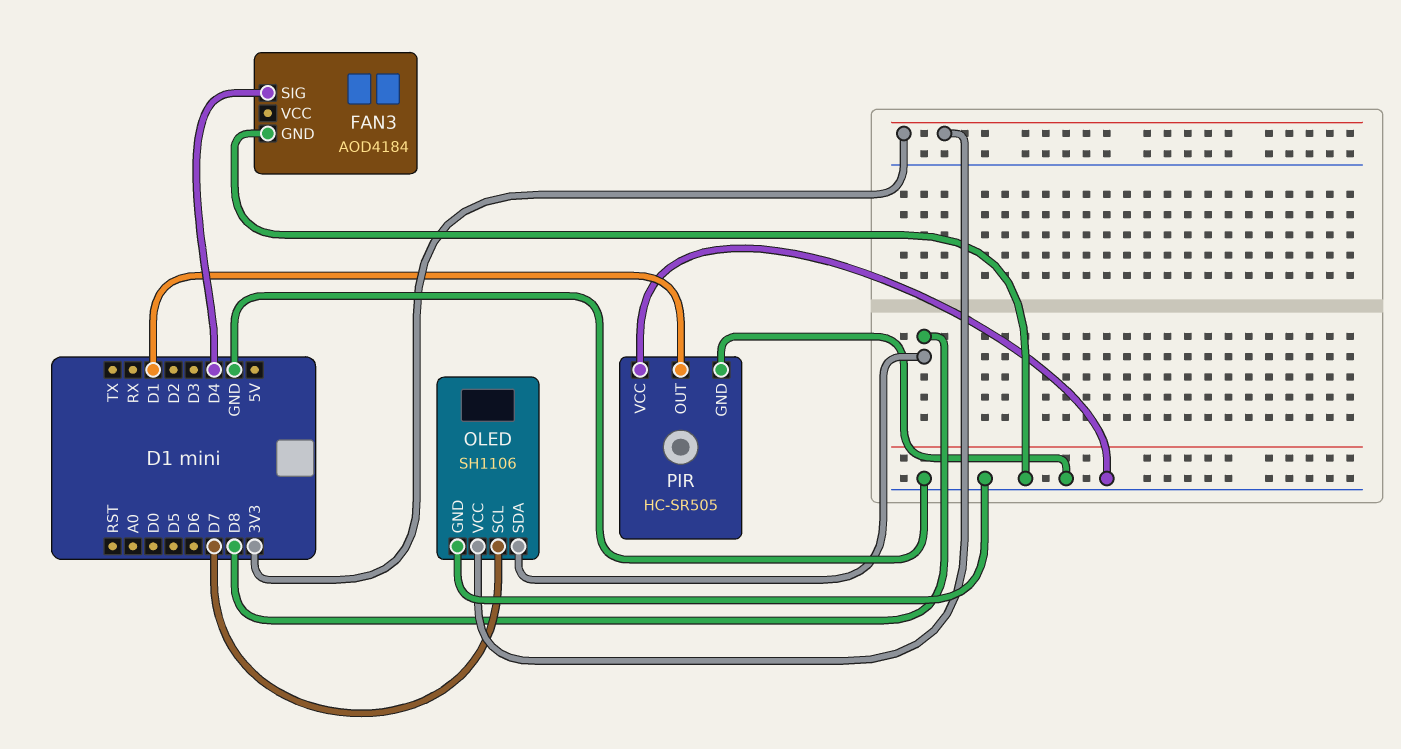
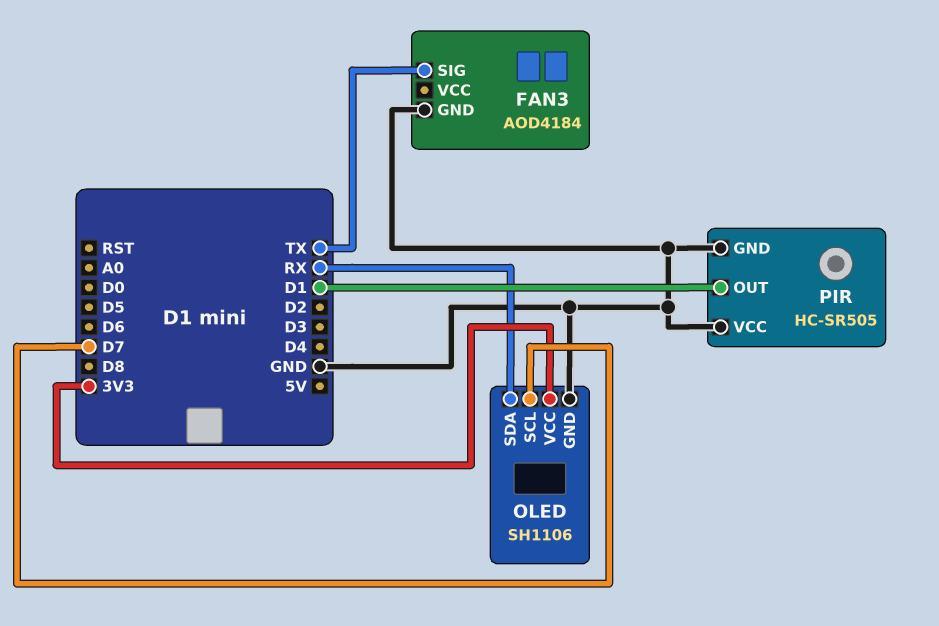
FAN3 pin SIG: D4 -> TX
OLED pin SDA: D8 -> RX

